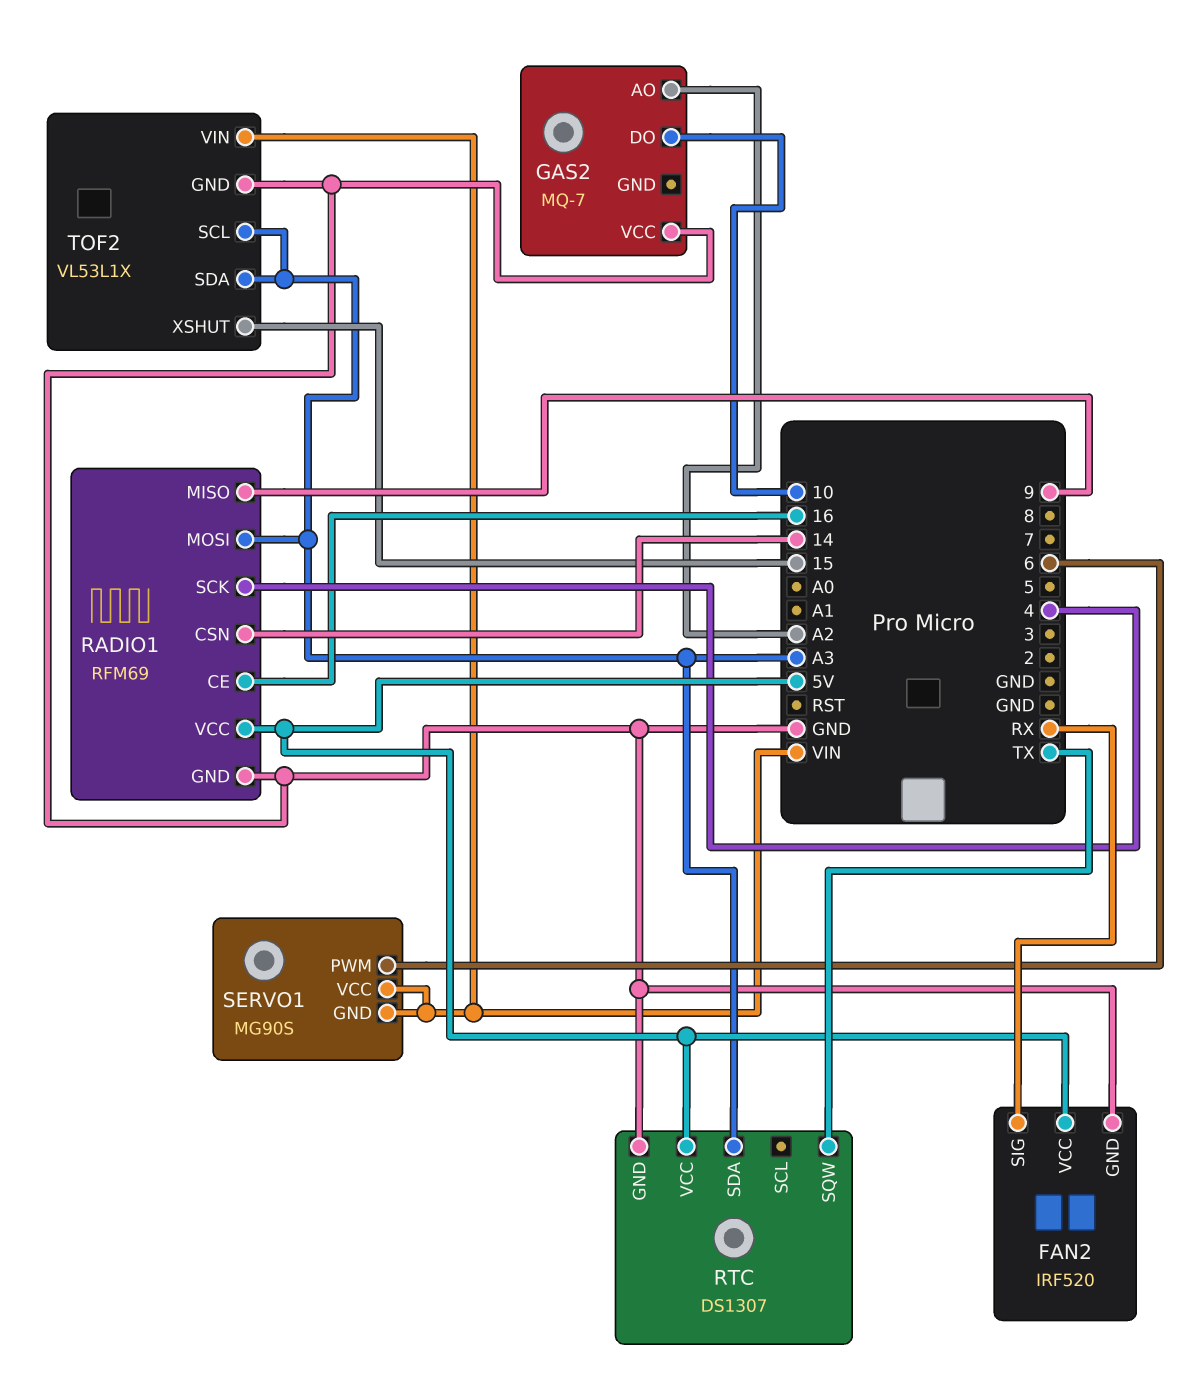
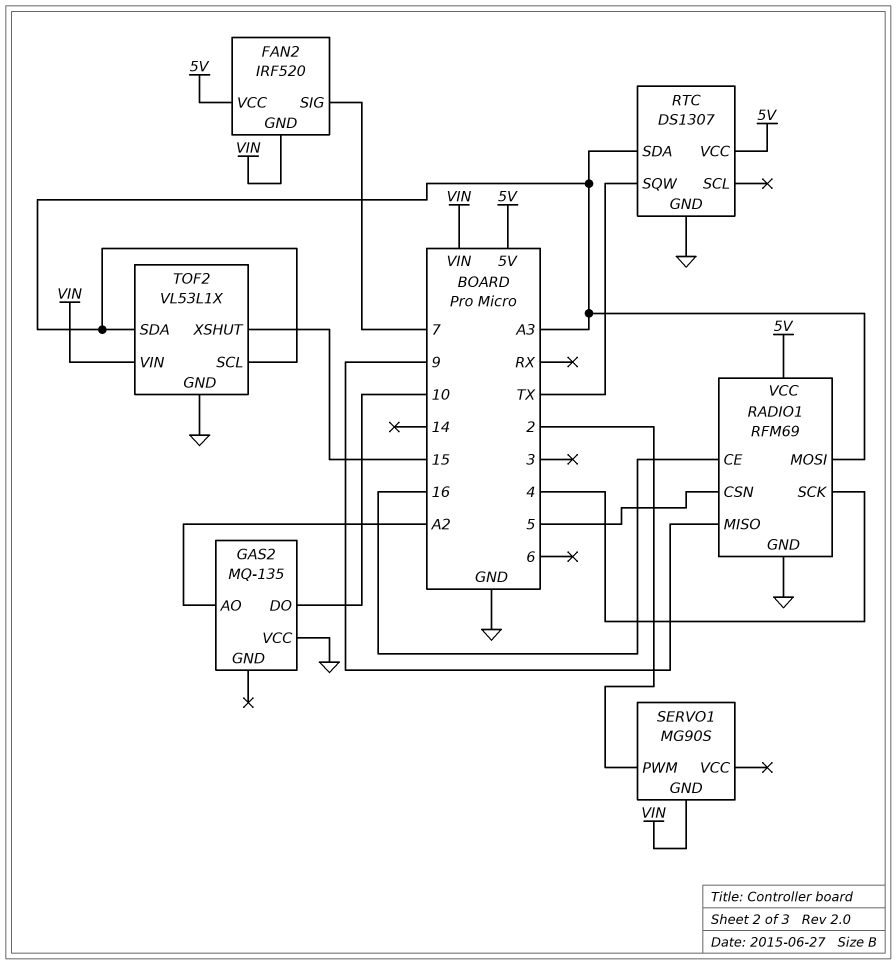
FAN2 pin GND: GND -> VIN
FAN2 pin SIG: RX -> 7
GAS2: MQ-7 -> MQ-135
RADIO1 pin CSN: 14 -> 5
SERVO1 pin PWM: 6 -> 2
SERVO1 pin VCC: VIN -> none

